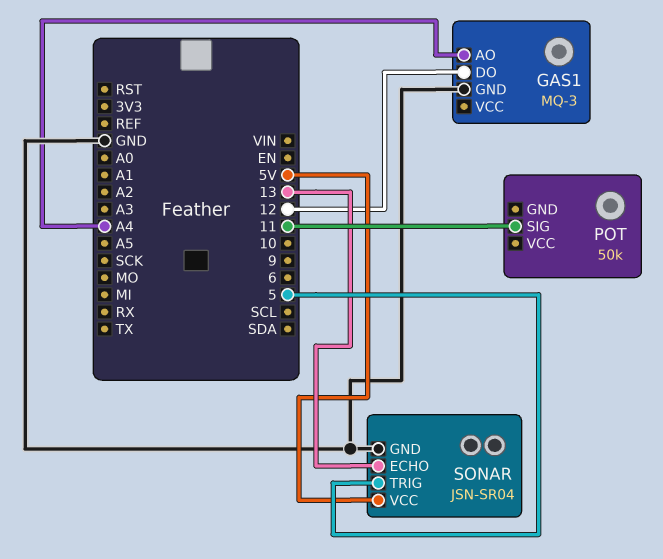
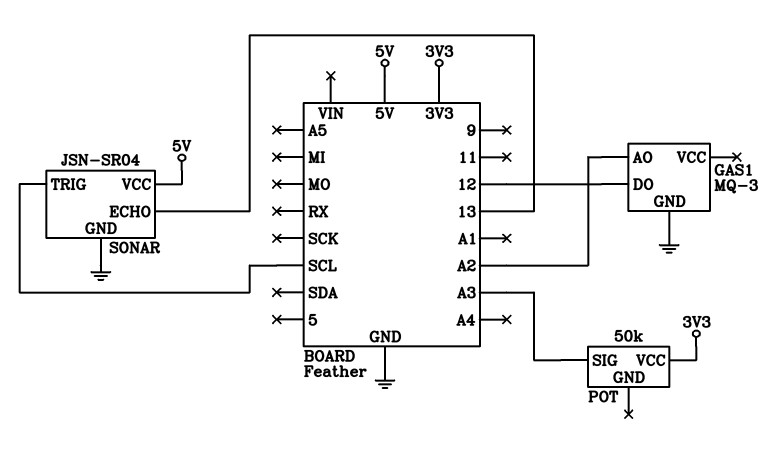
GAS1 pin AO: A4 -> A2
POT pin SIG: 11 -> A3
POT pin VCC: none -> 3V3
SONAR pin TRIG: 5 -> SCL

